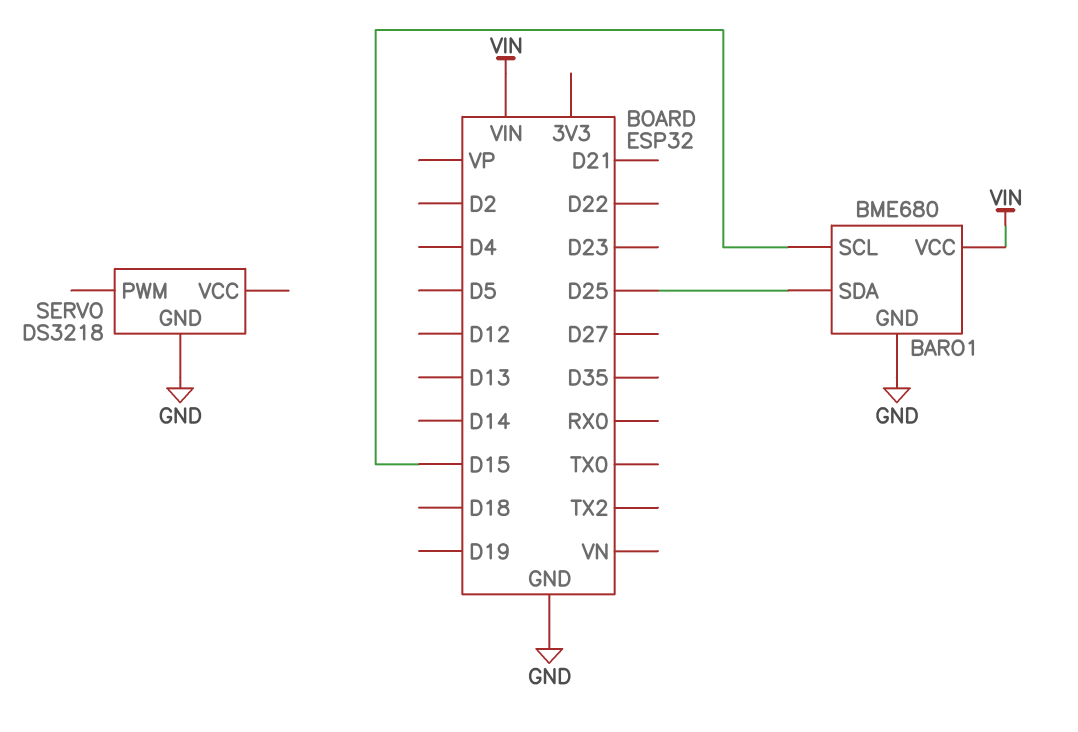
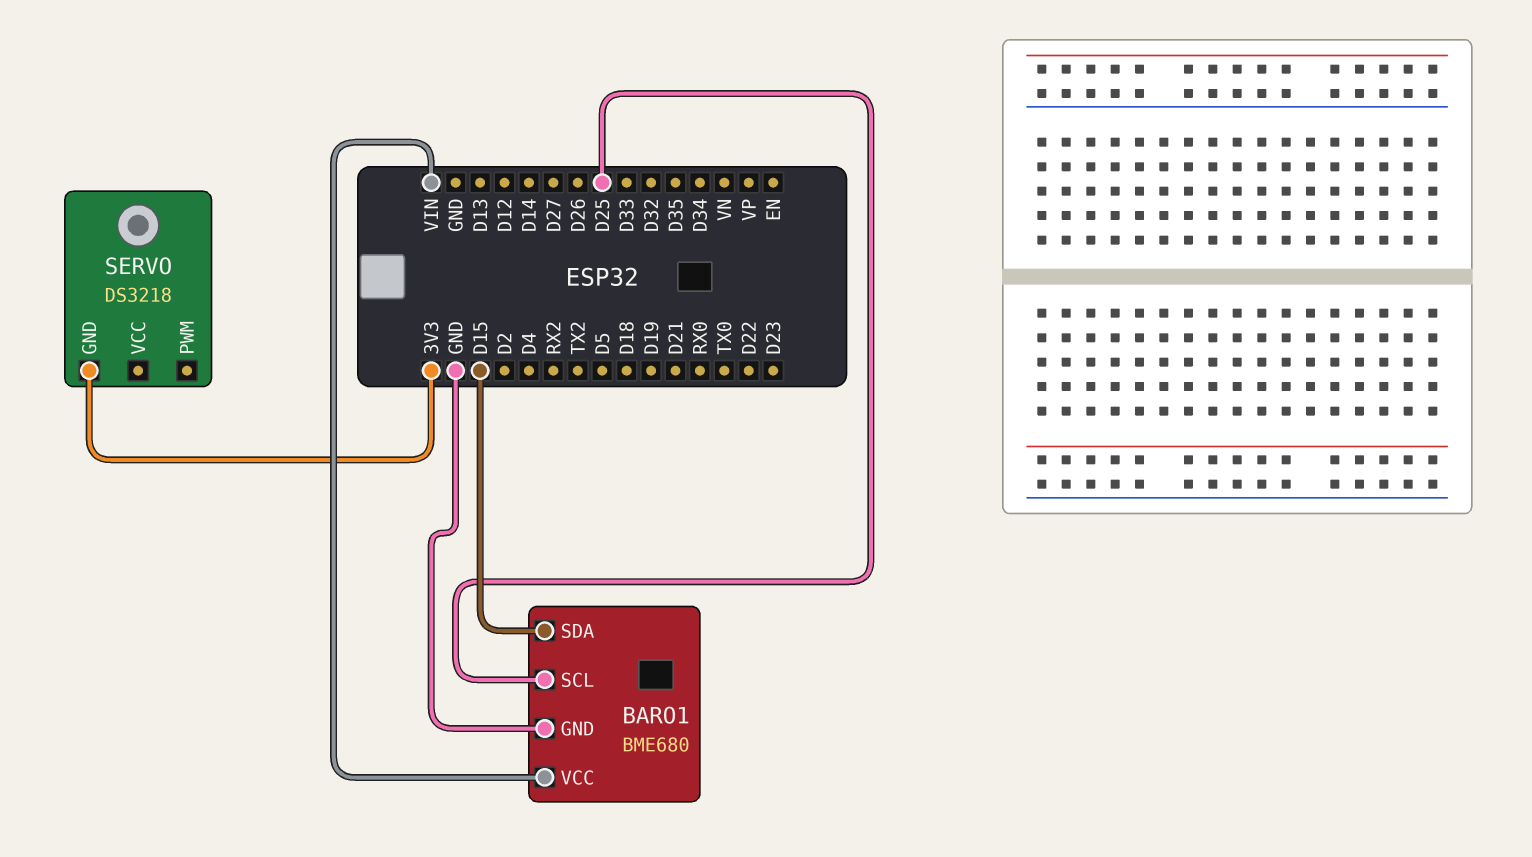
BARO1 pin SCL: D15 -> D25
BARO1 pin SDA: D25 -> D15
SERVO pin GND: GND -> 3V3

